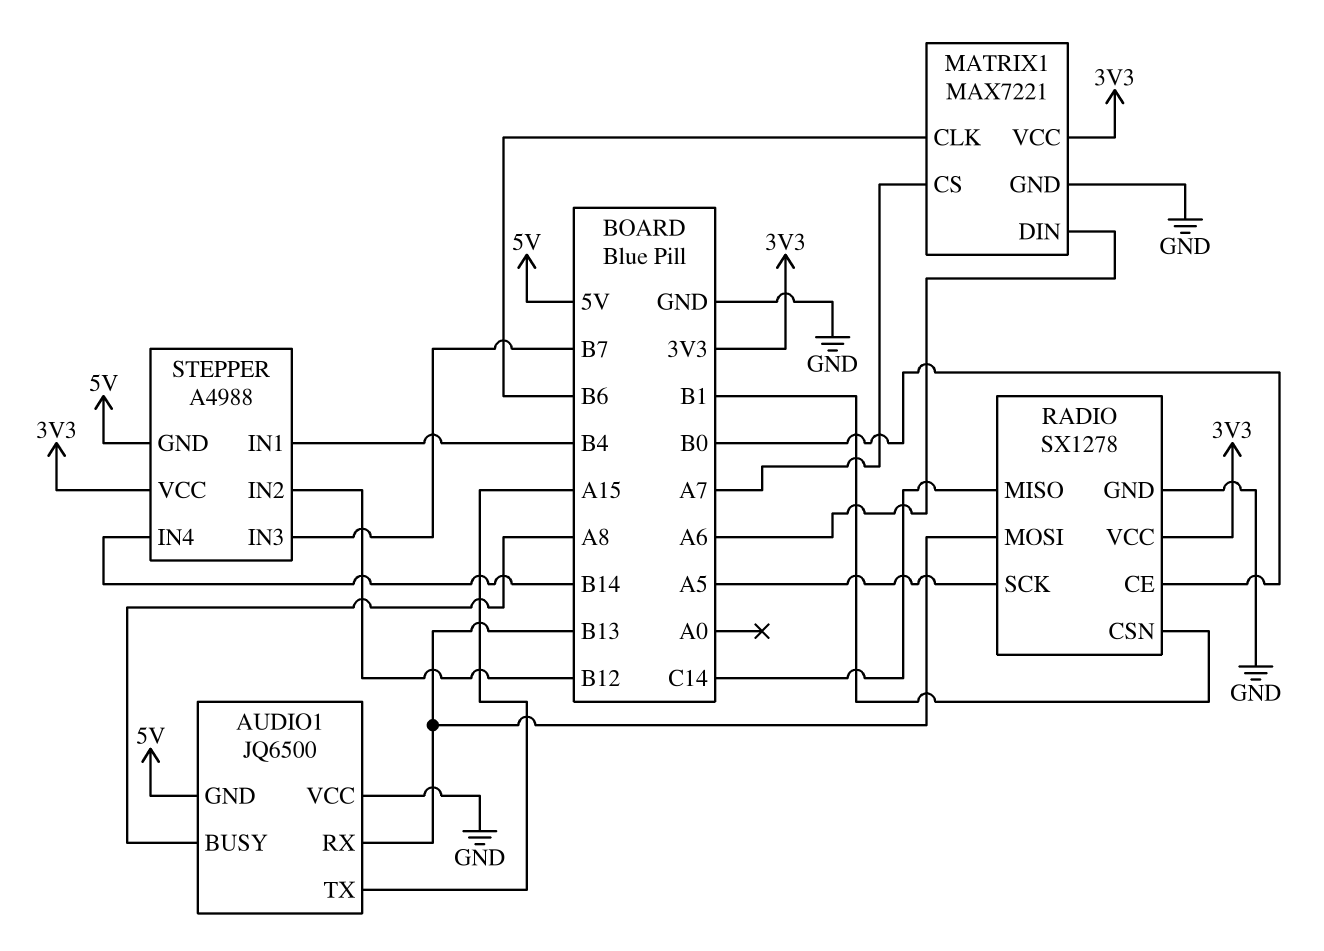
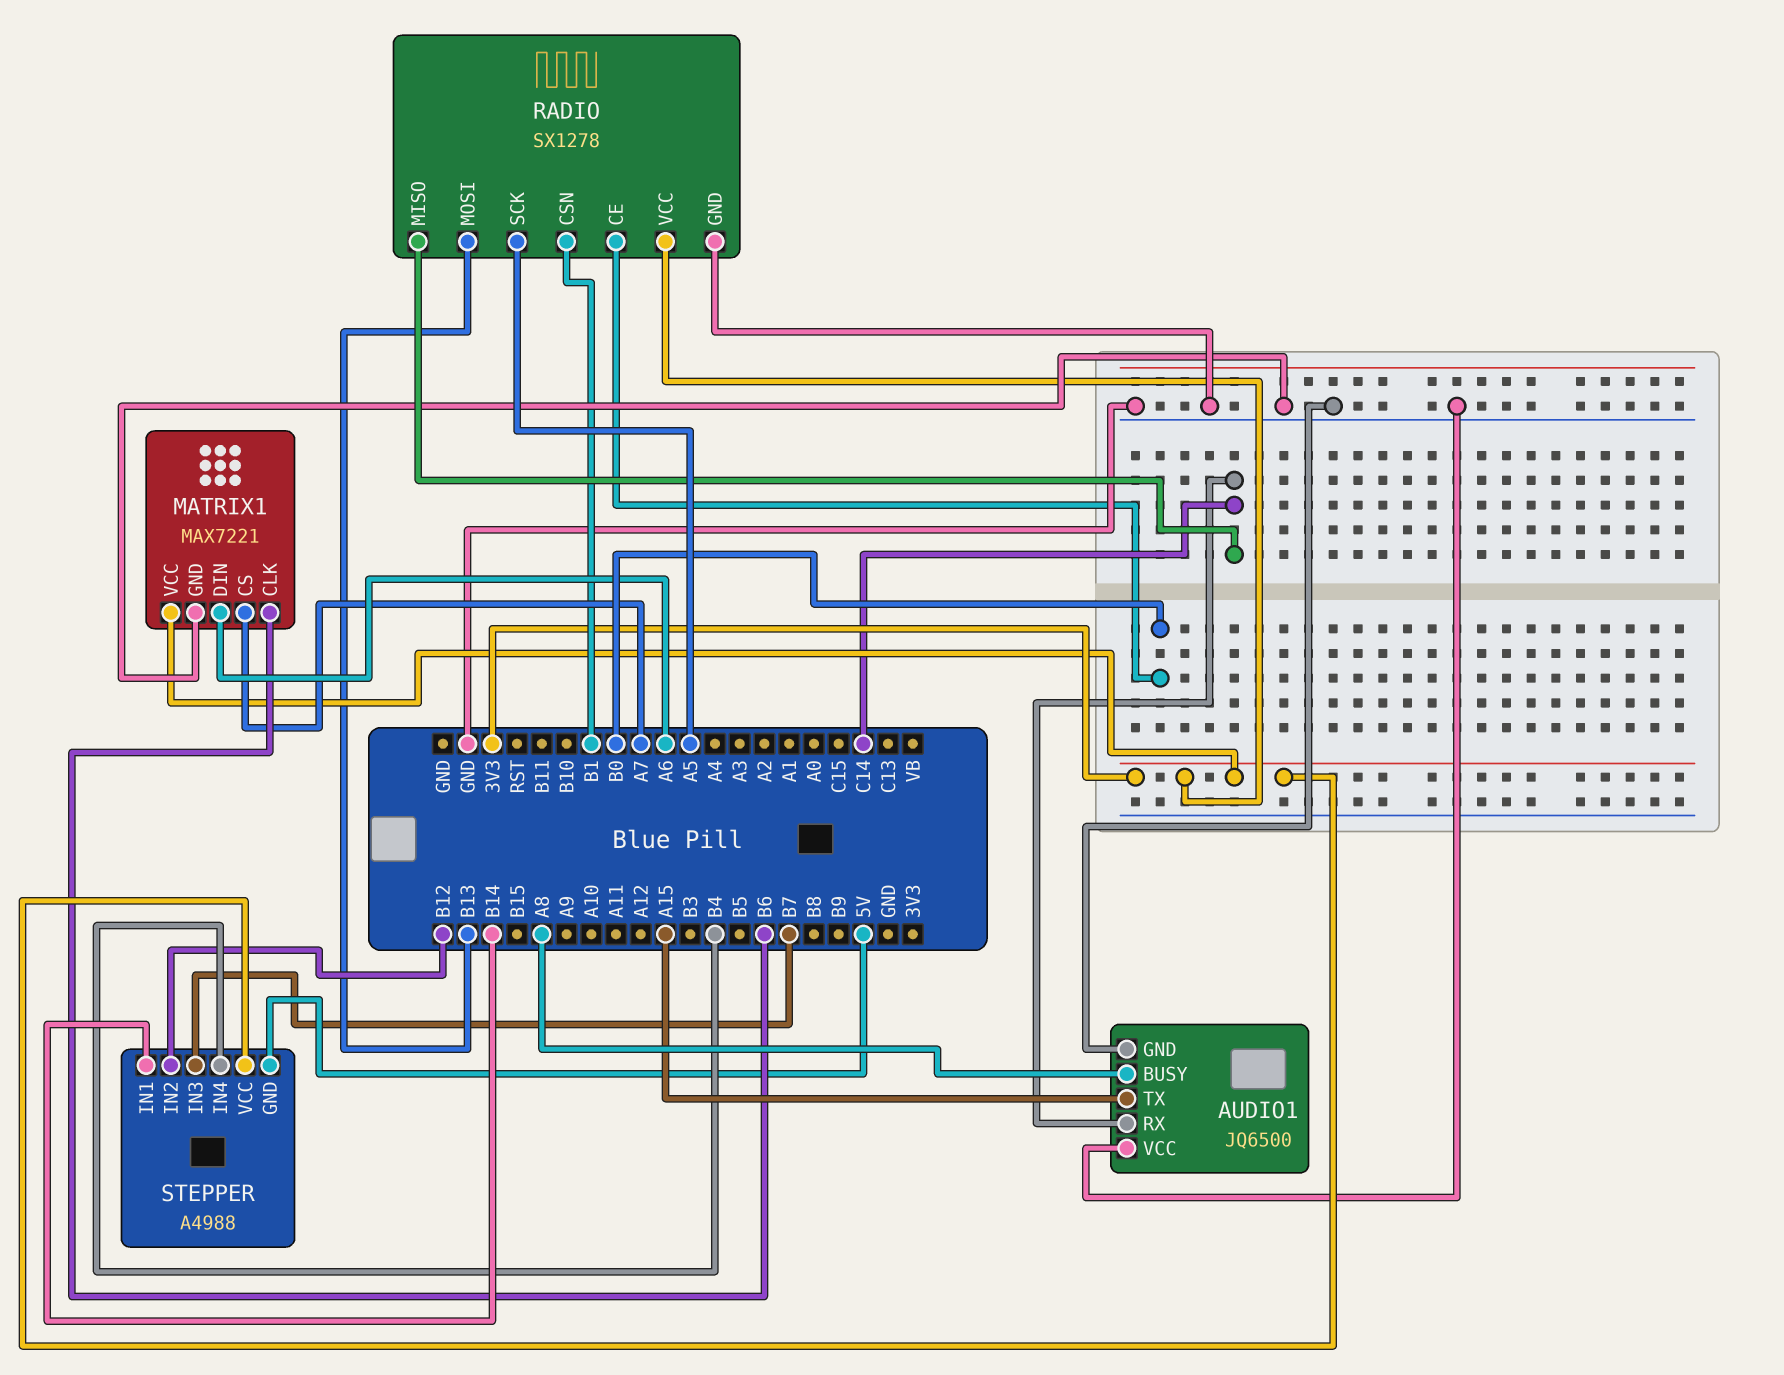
AUDIO1 pin GND: 5V -> GND
AUDIO1 pin RX: B13 -> C14
STEPPER pin IN1: B4 -> B14
STEPPER pin IN4: B14 -> B4

